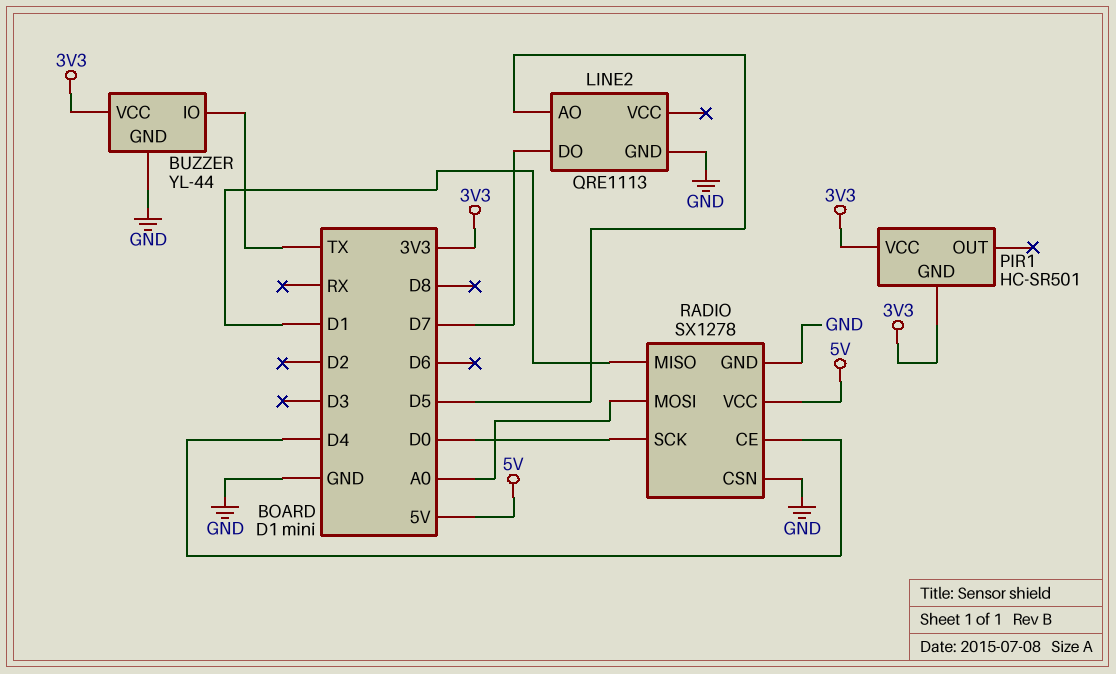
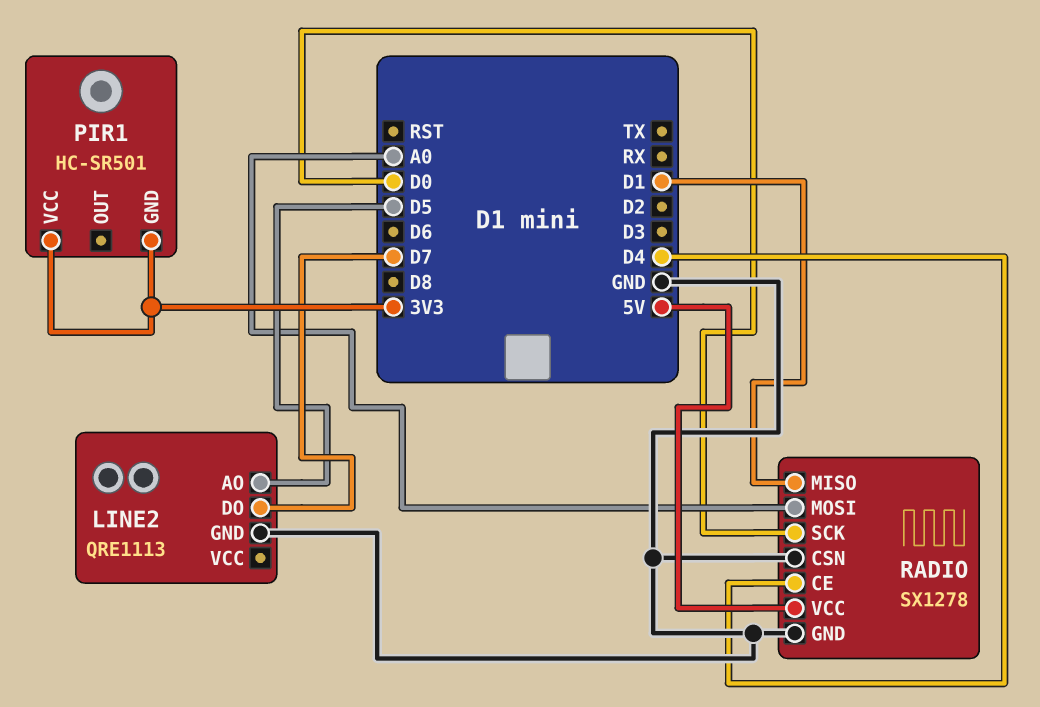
BUZZER: YL-44 -> none
BUZZER pin GND: GND -> none
BUZZER pin IO: TX -> none
BUZZER pin VCC: 3V3 -> none

